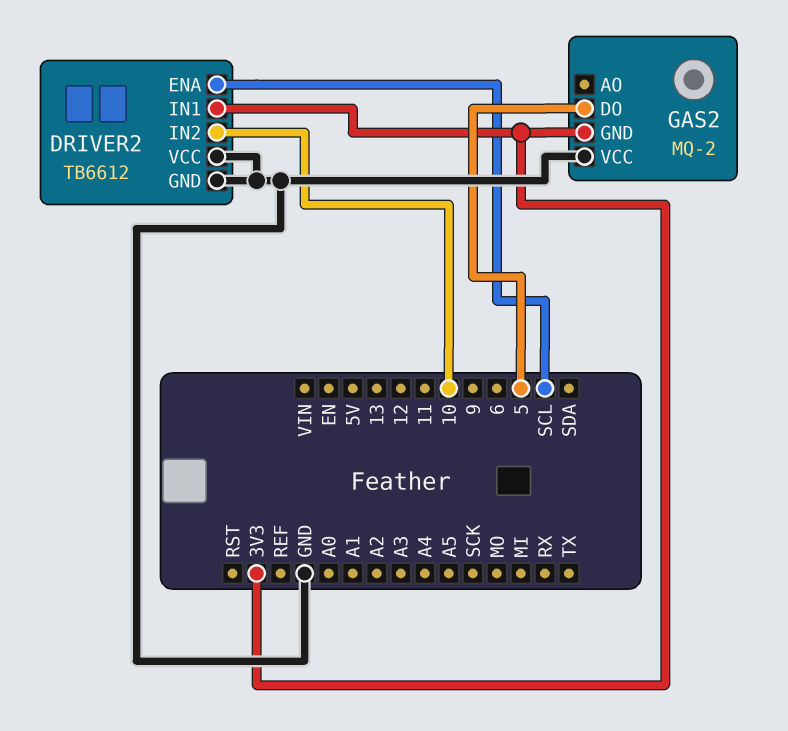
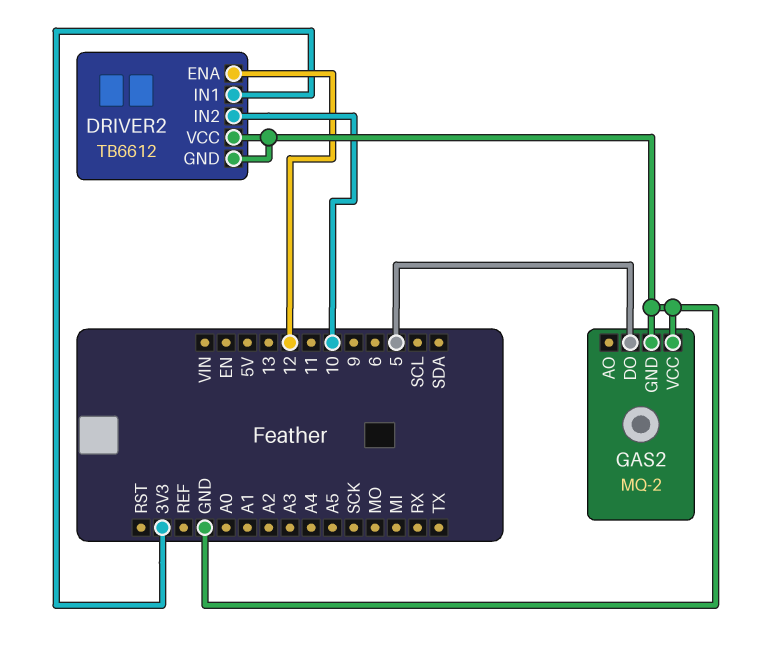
DRIVER2 pin ENA: SCL -> 12
GAS2 pin GND: 3V3 -> GND

